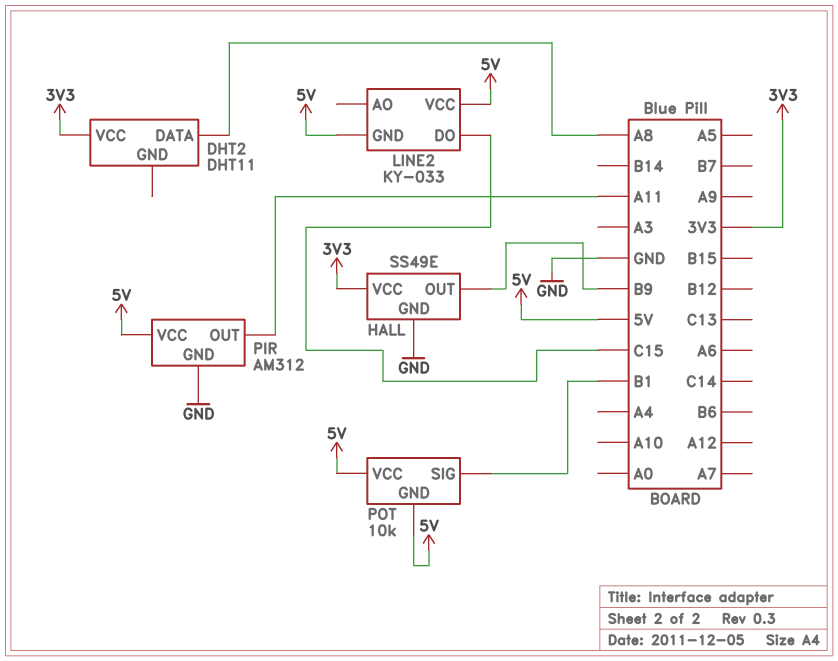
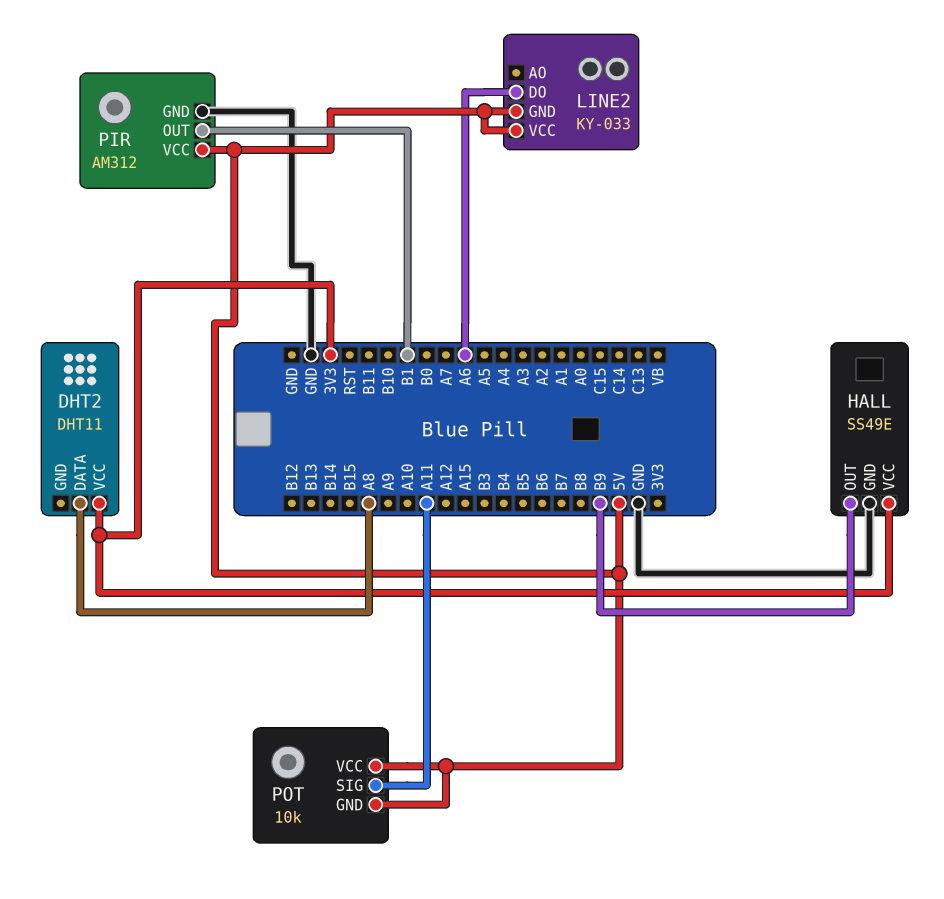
LINE2 pin DO: C15 -> A6
PIR pin OUT: A11 -> B1
POT pin SIG: B1 -> A11

